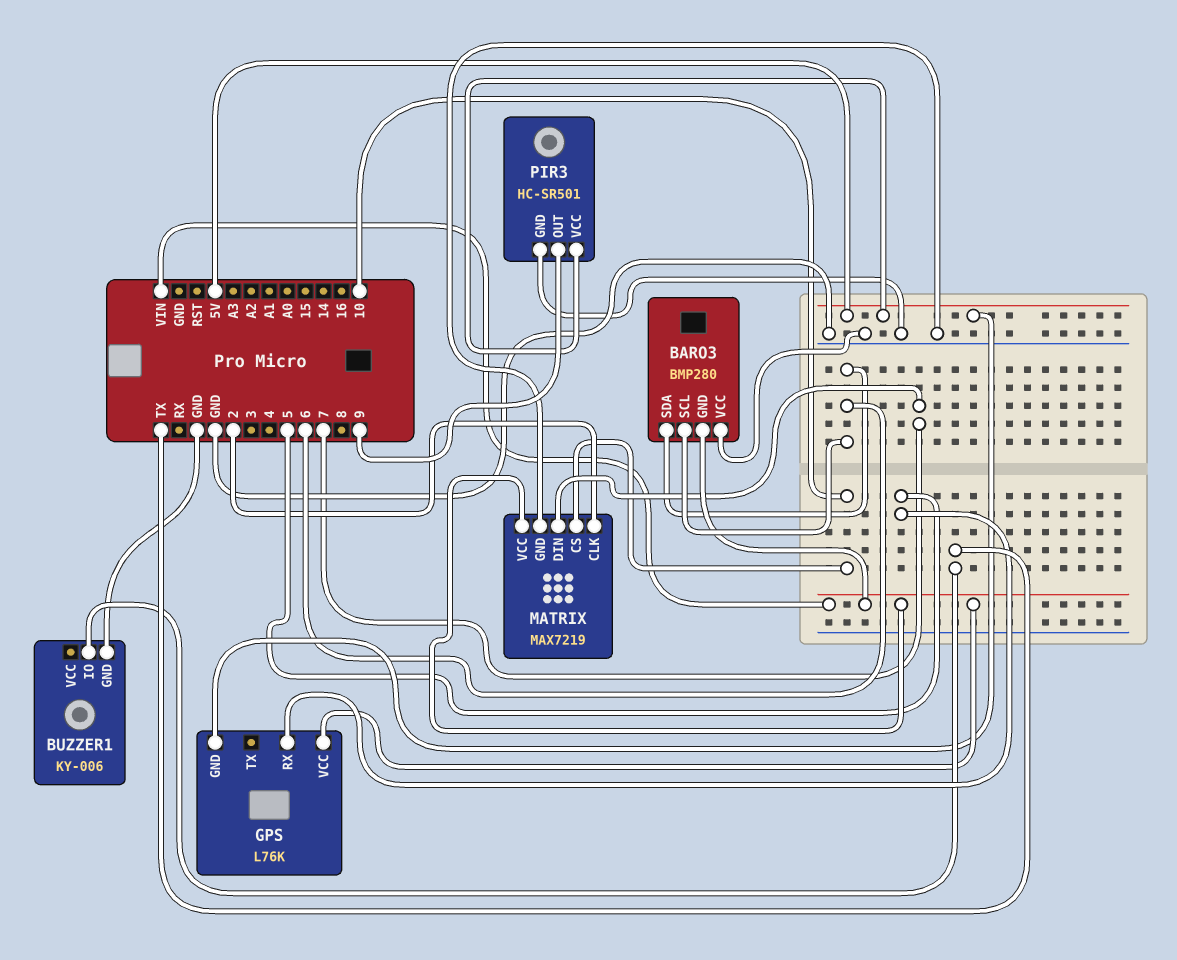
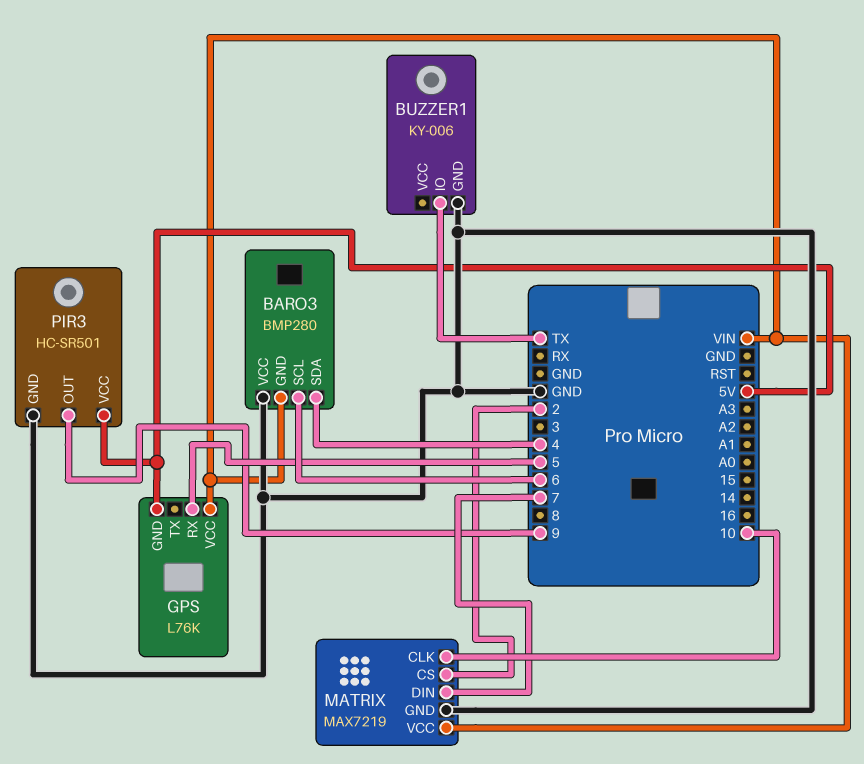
BARO3 pin SDA: 6 -> 4
MATRIX pin CLK: 2 -> 10
MATRIX pin CS: 10 -> 2

